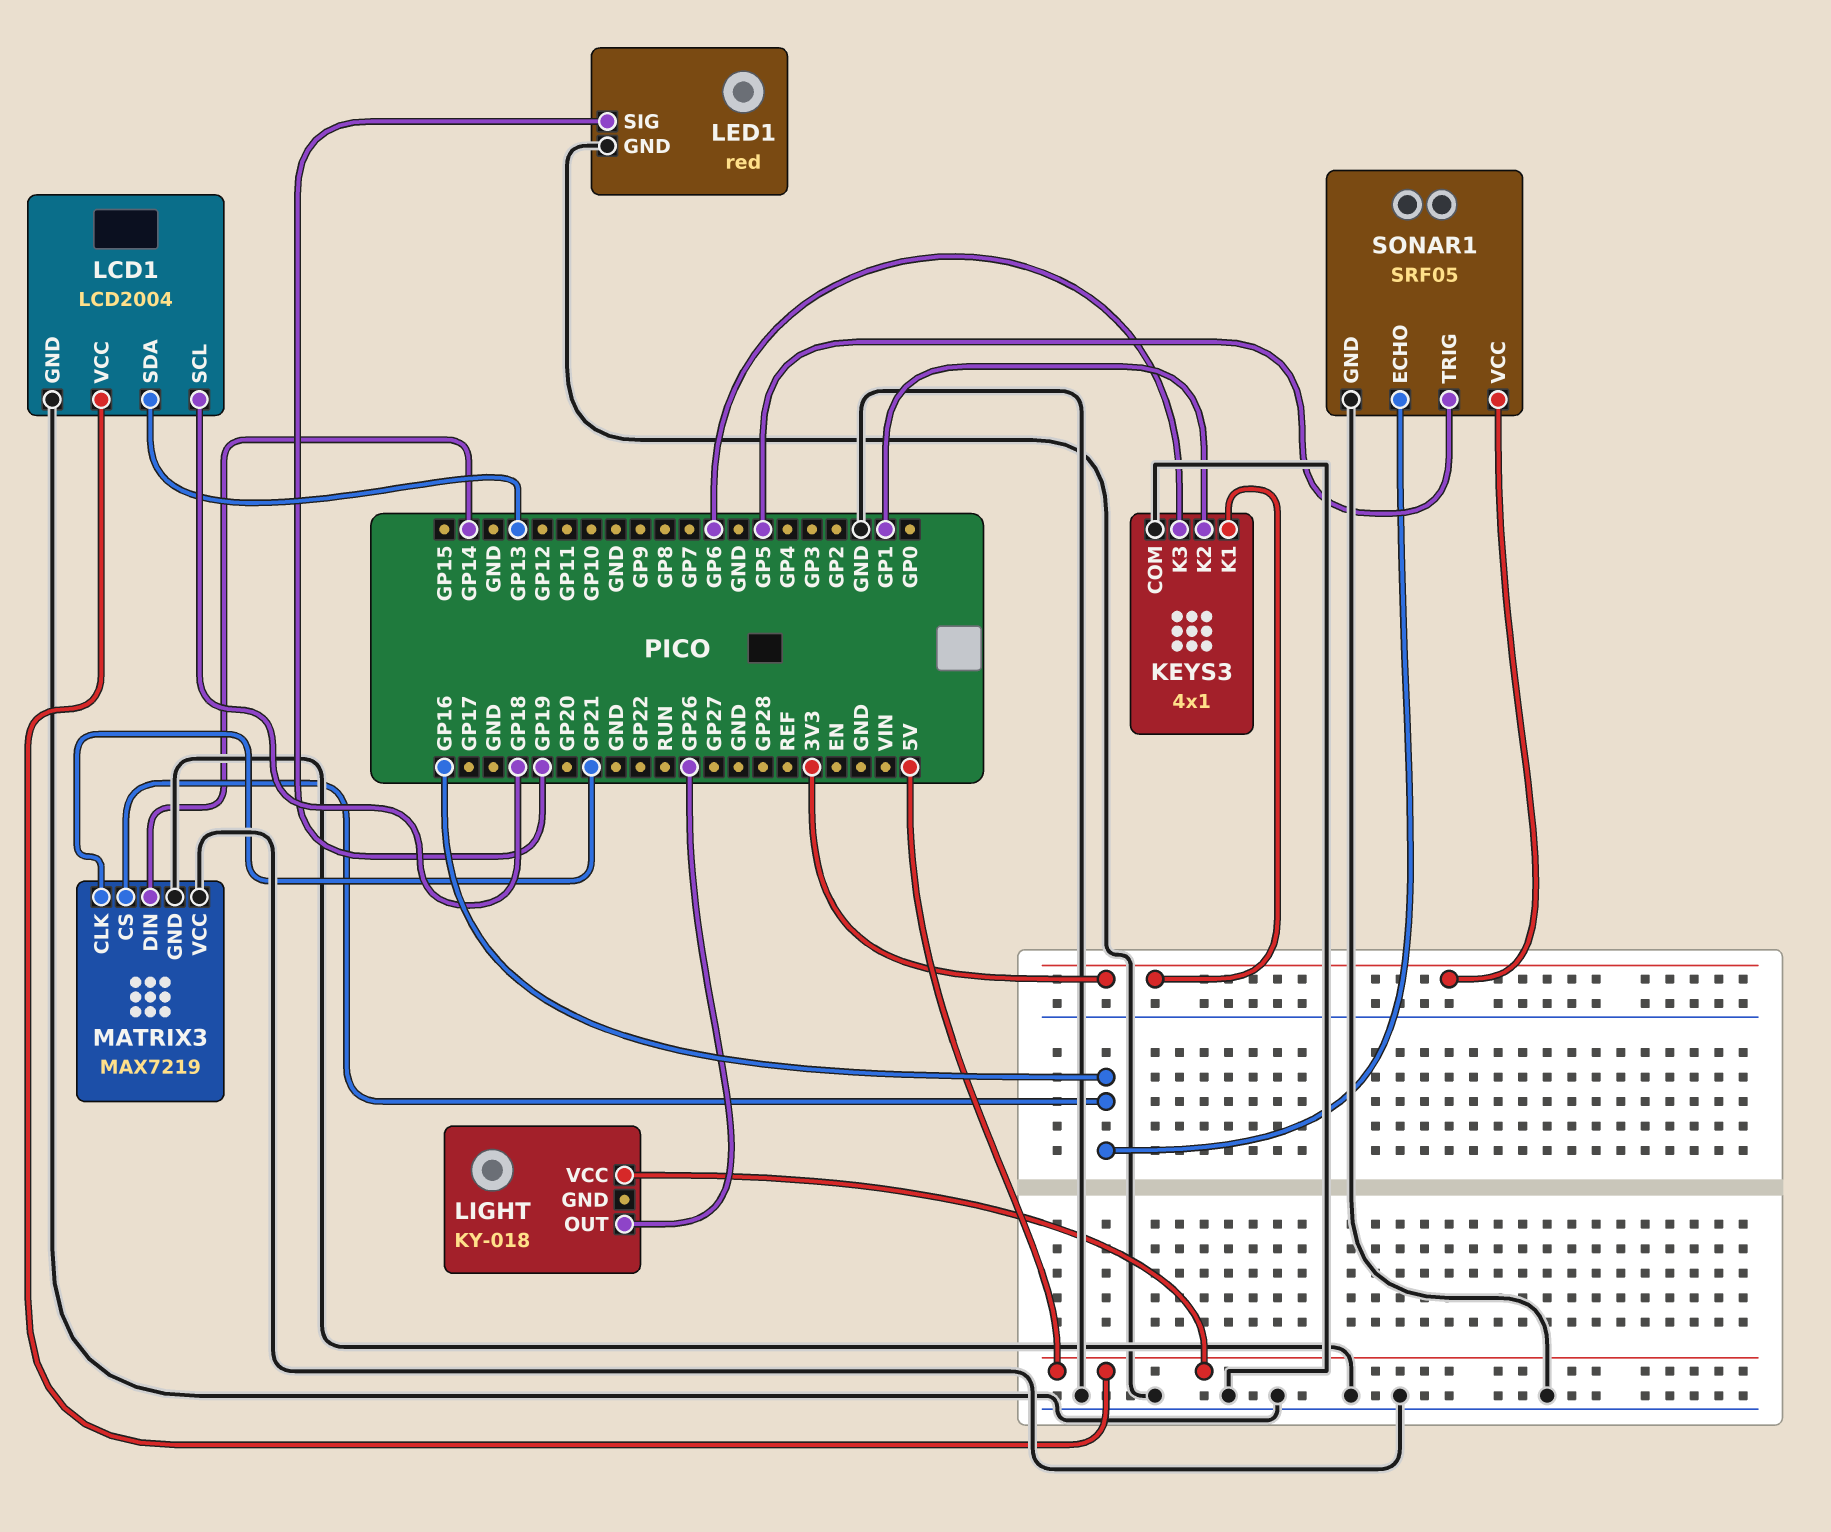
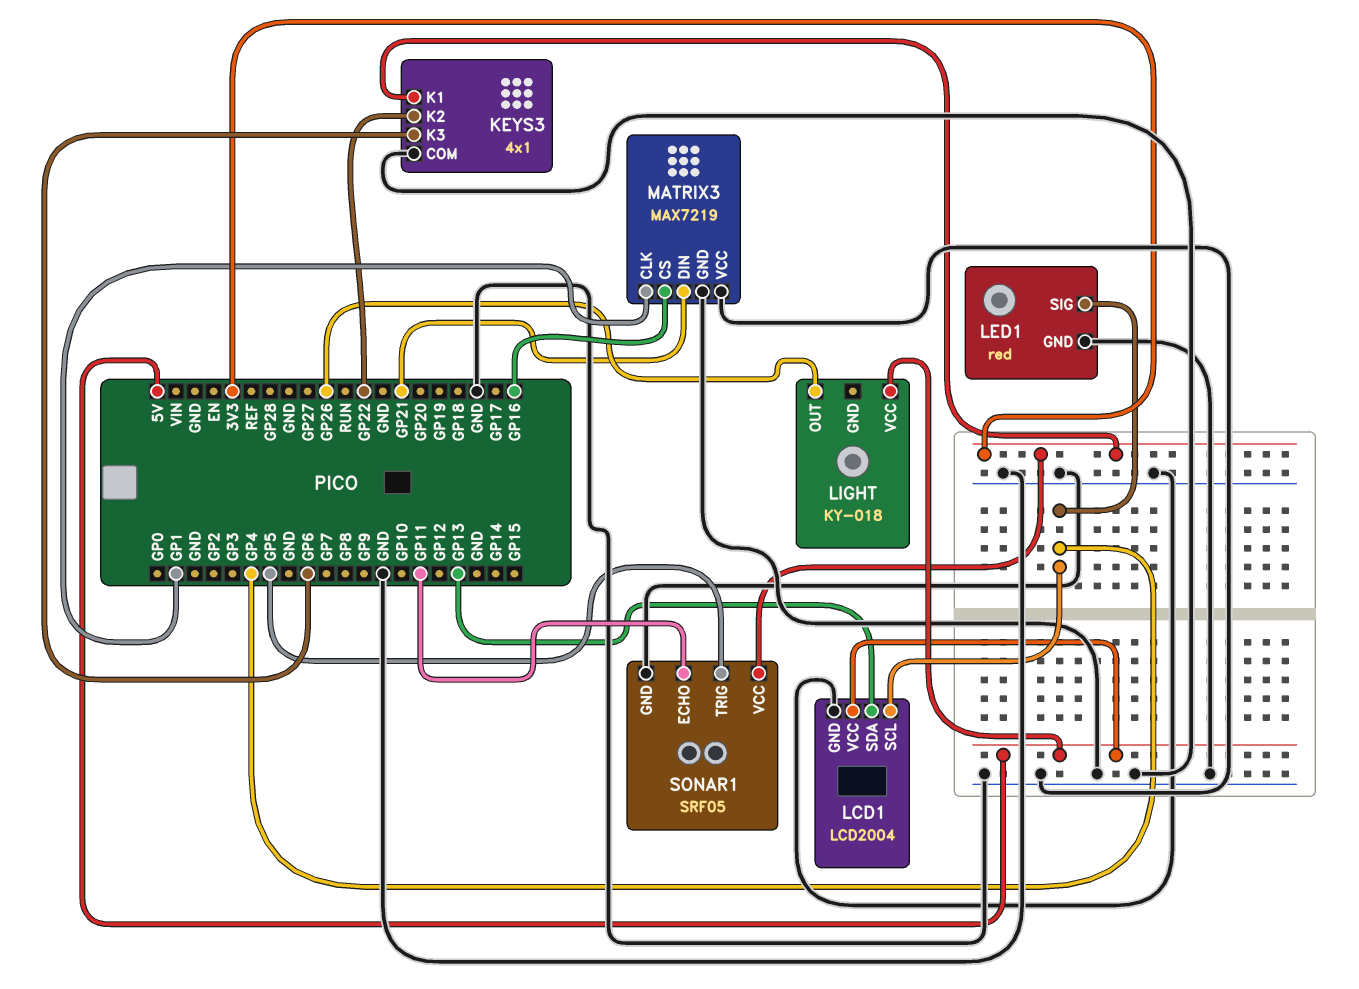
KEYS3 pin K2: GP1 -> GP22
LCD1 pin SCL: GP18 -> GP4
LED1 pin SIG: GP19 -> GP4
MATRIX3 pin CLK: GP21 -> GP1
MATRIX3 pin DIN: GP14 -> GP21
SONAR1 pin ECHO: GP16 -> GP11

